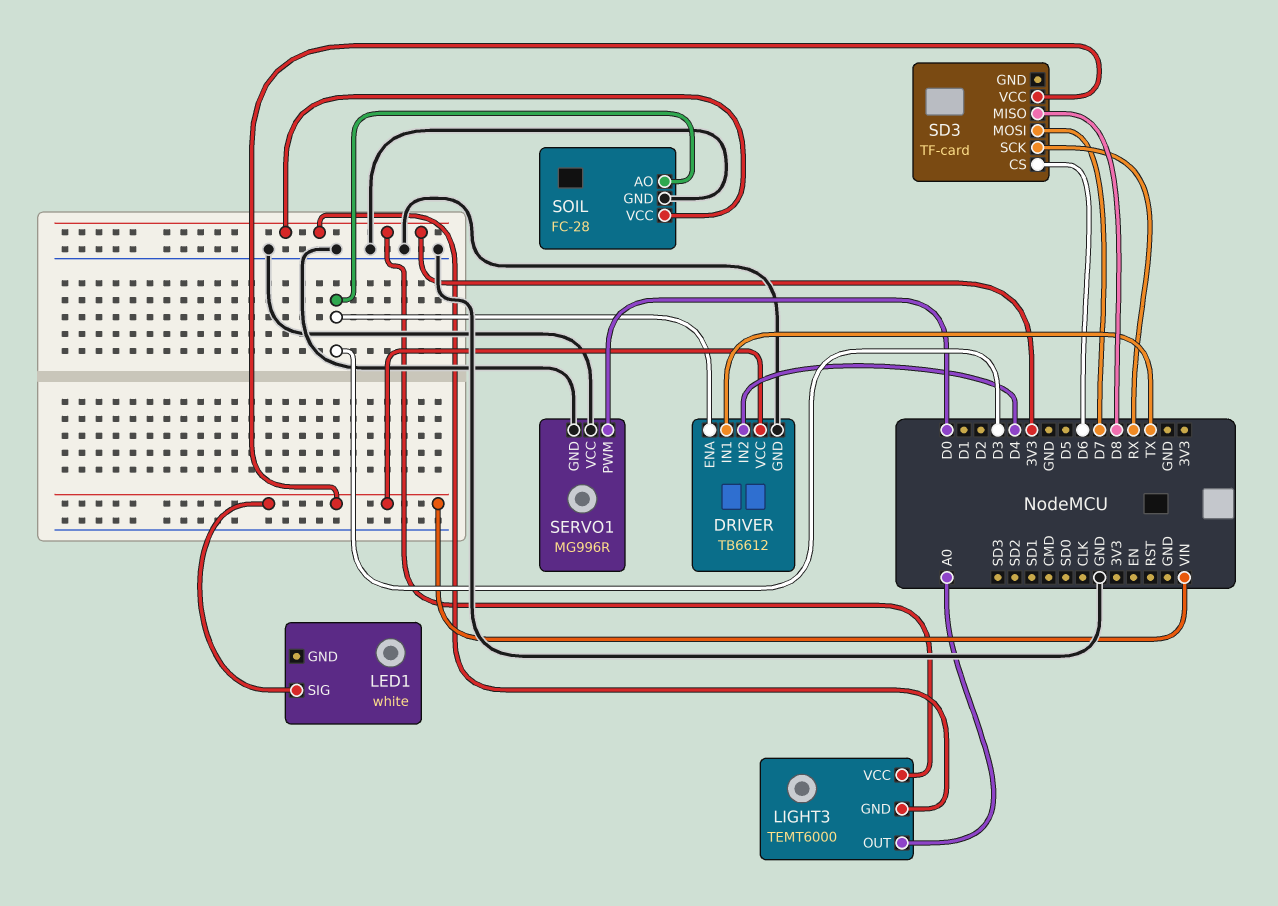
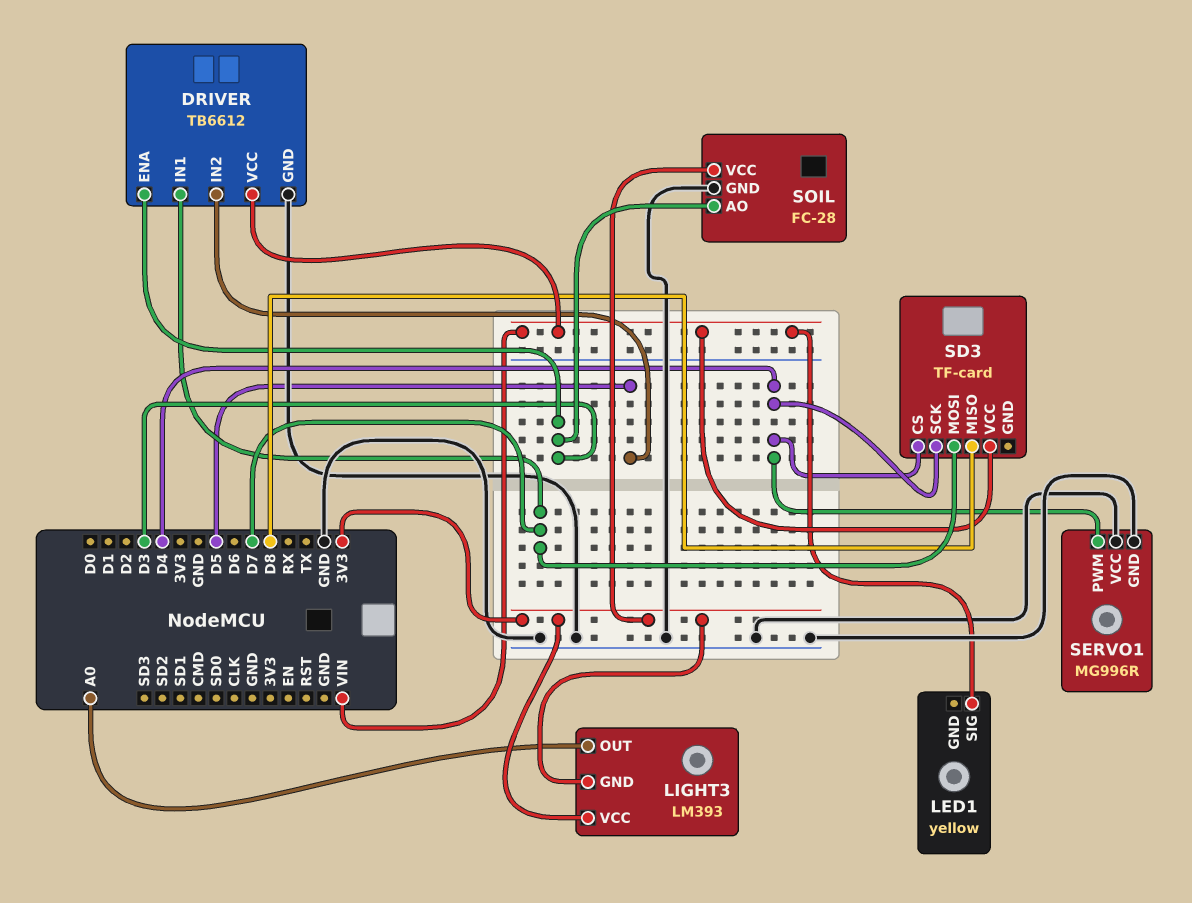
DRIVER pin IN1: TX -> D7
DRIVER pin IN2: D4 -> D5
LED1: white -> yellow
LIGHT3: TEMT6000 -> LM393
SD3 pin CS: D6 -> D4
SD3 pin SCK: RX -> D4
SERVO1 pin PWM: D0 -> D4

